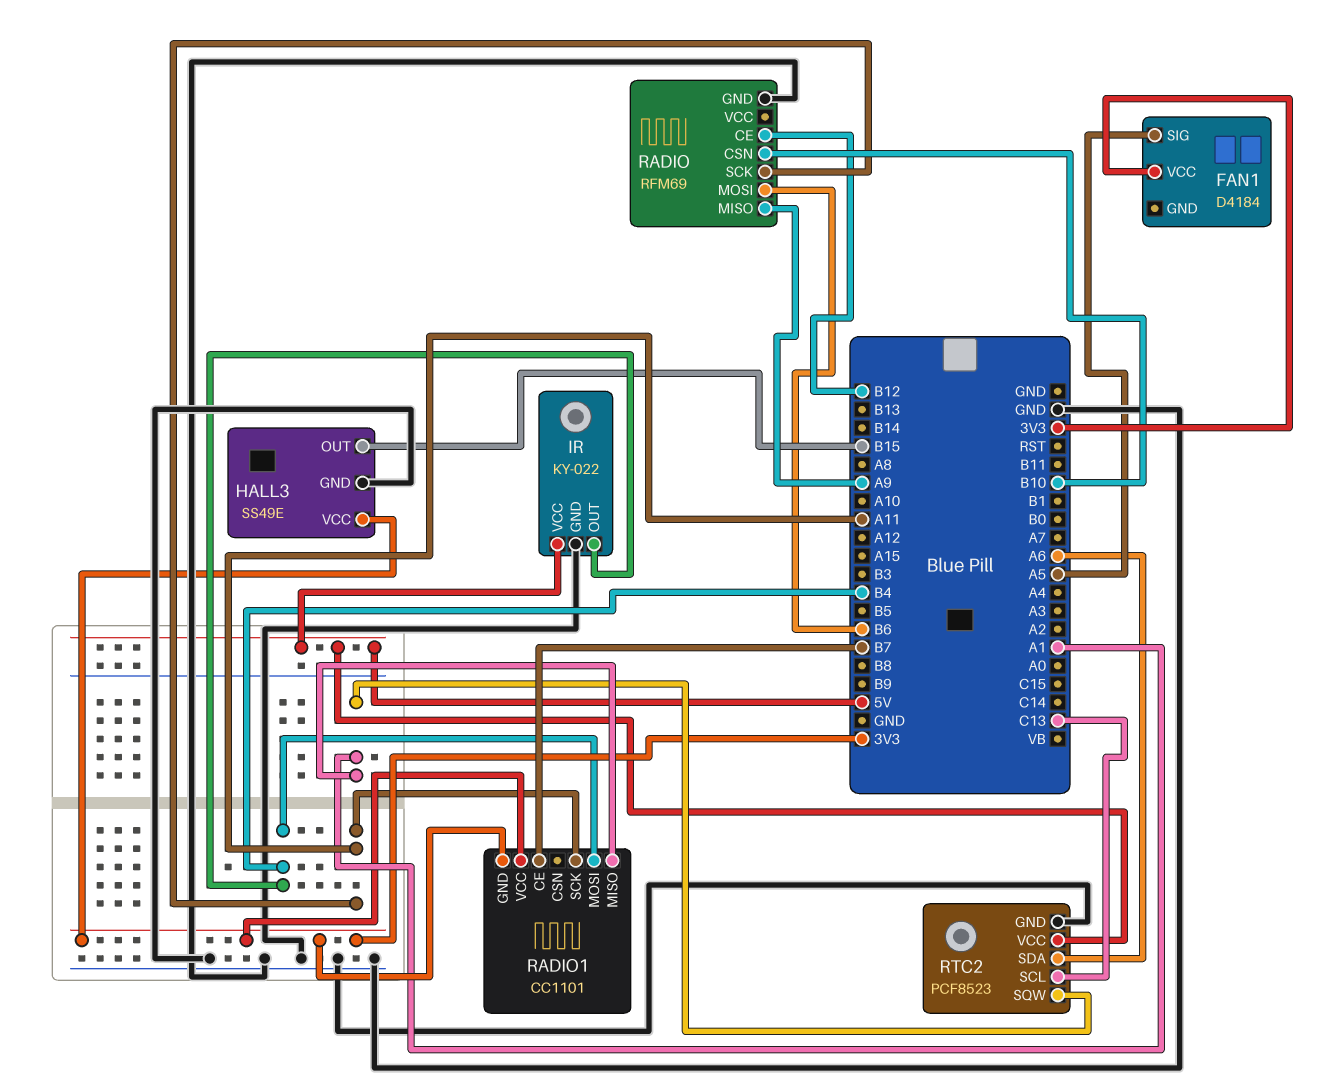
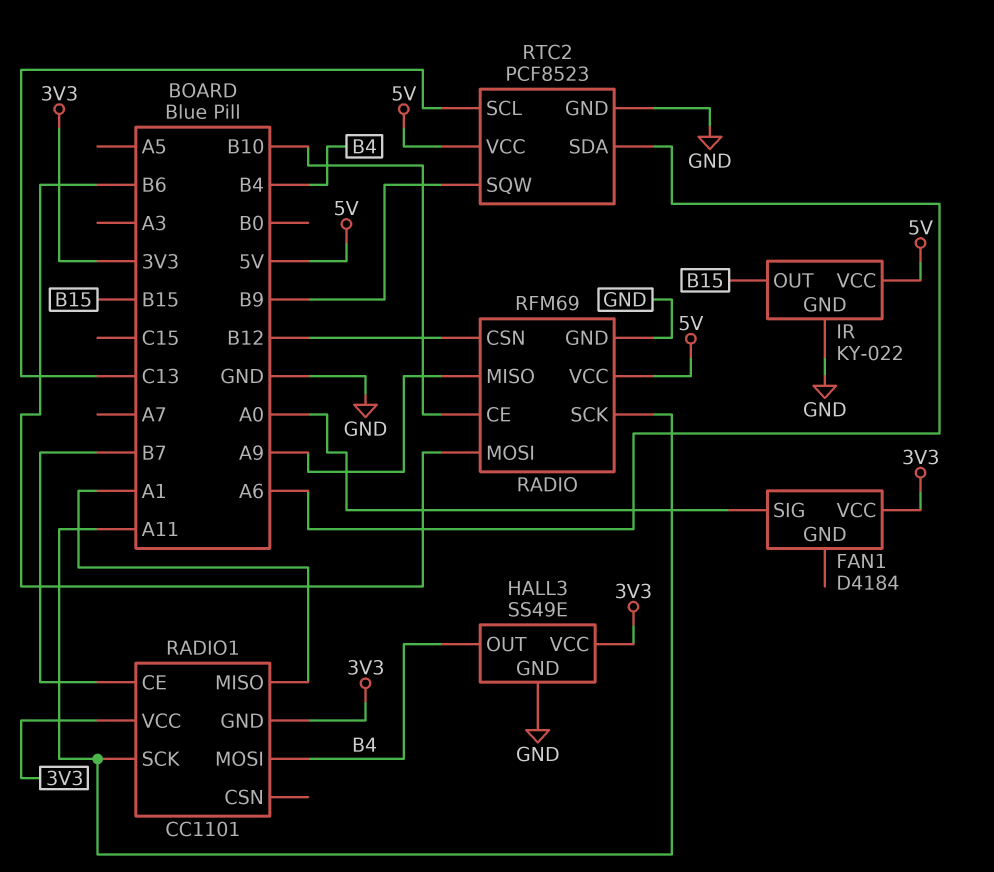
FAN1 pin SIG: A5 -> A0
HALL3 pin OUT: B15 -> B4
IR pin OUT: B4 -> B15
RADIO pin CE: B12 -> B10
RADIO pin CSN: B10 -> B12
RADIO pin VCC: none -> 5V
RTC2 pin SQW: A1 -> B9

